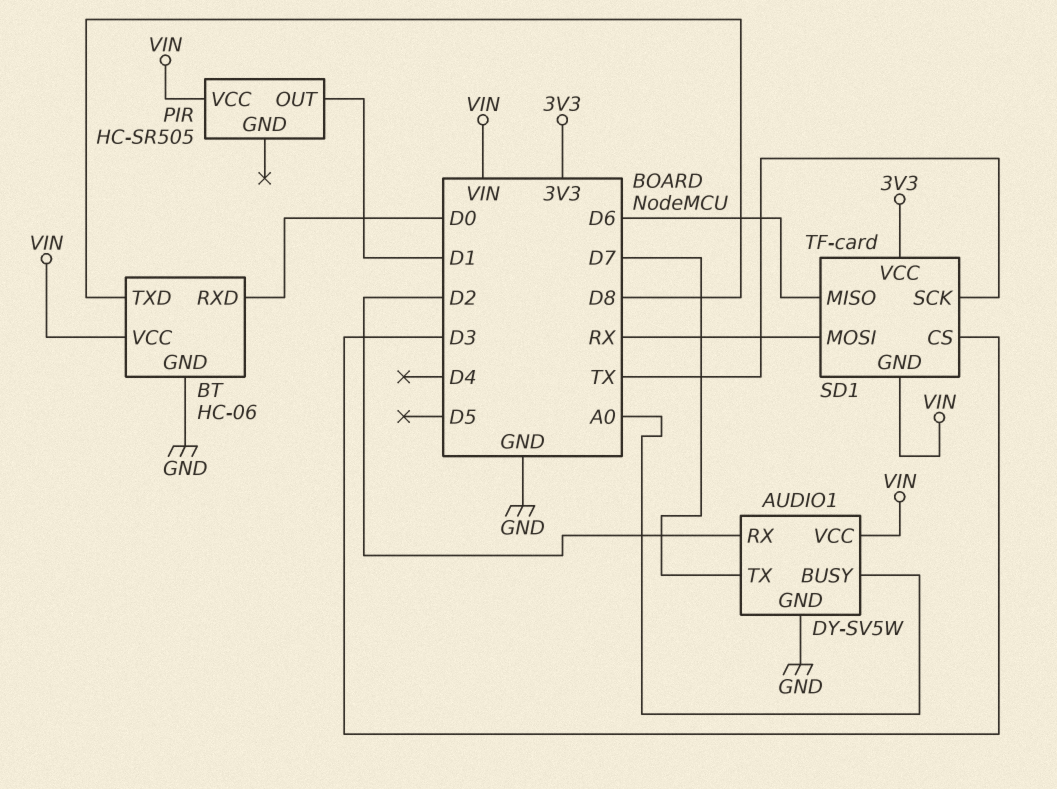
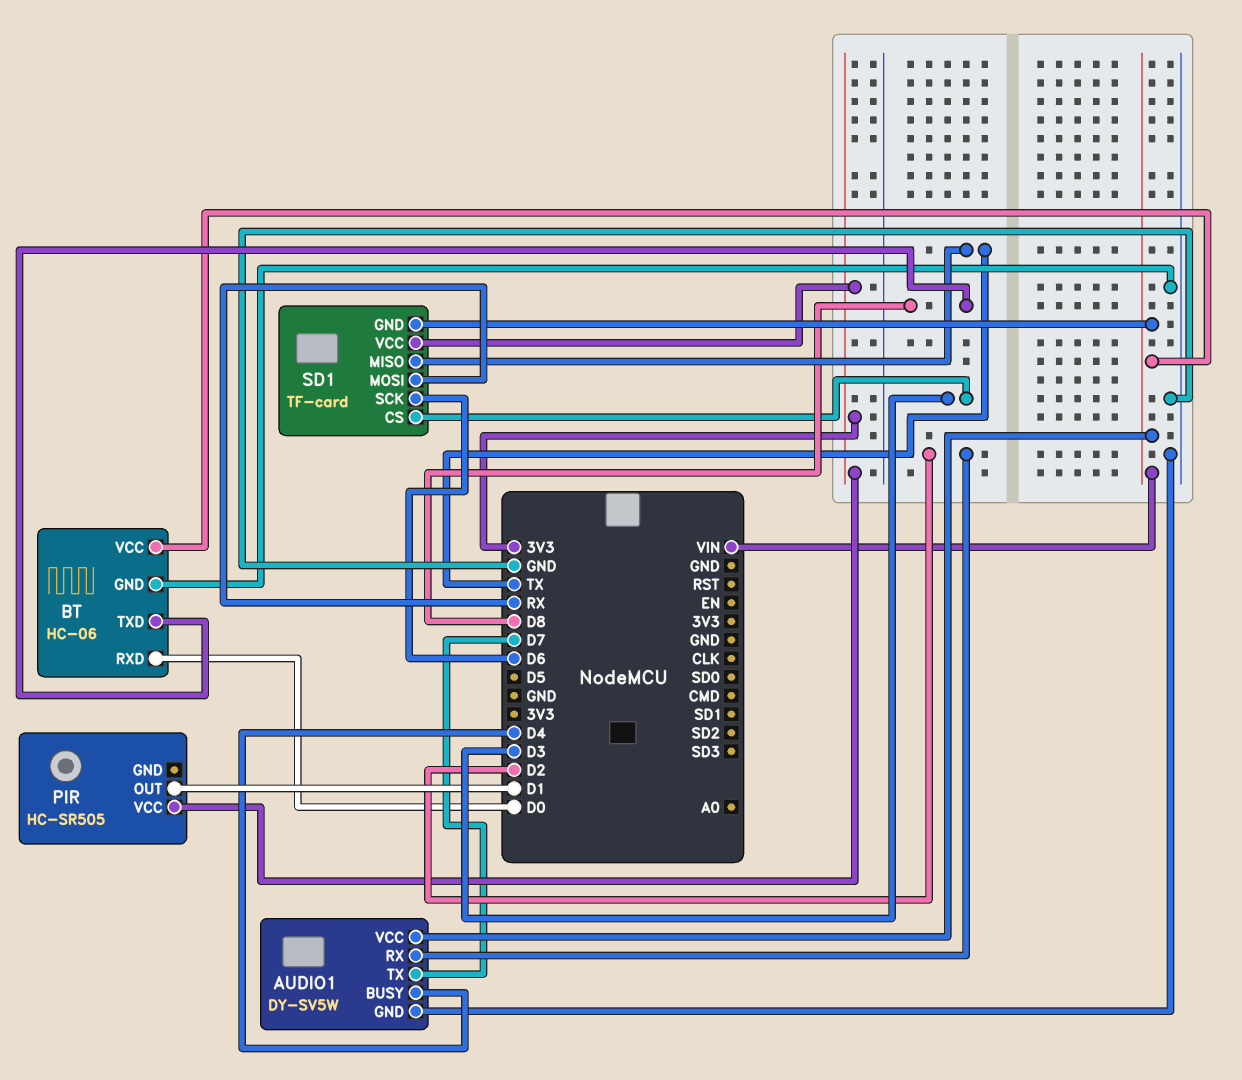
AUDIO1 pin BUSY: A0 -> D4
PIR pin VCC: VIN -> 3V3
SD1 pin MISO: D6 -> TX
SD1 pin SCK: TX -> D6

